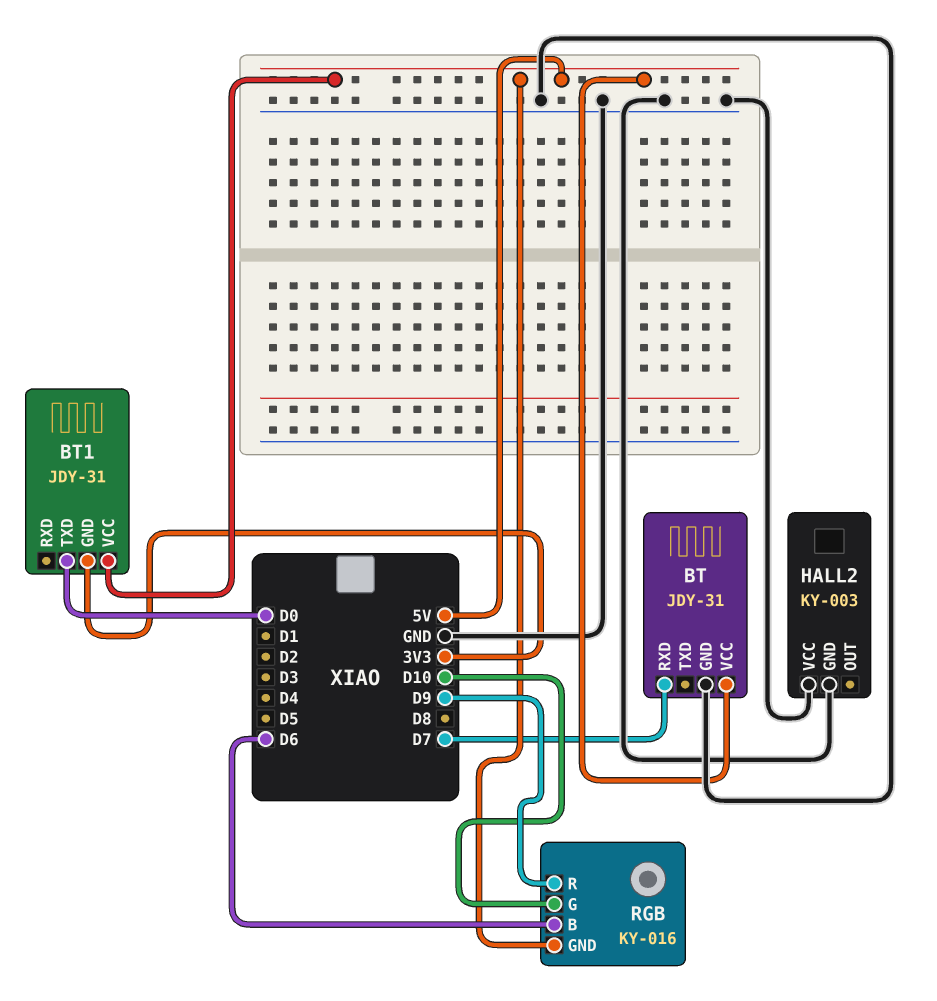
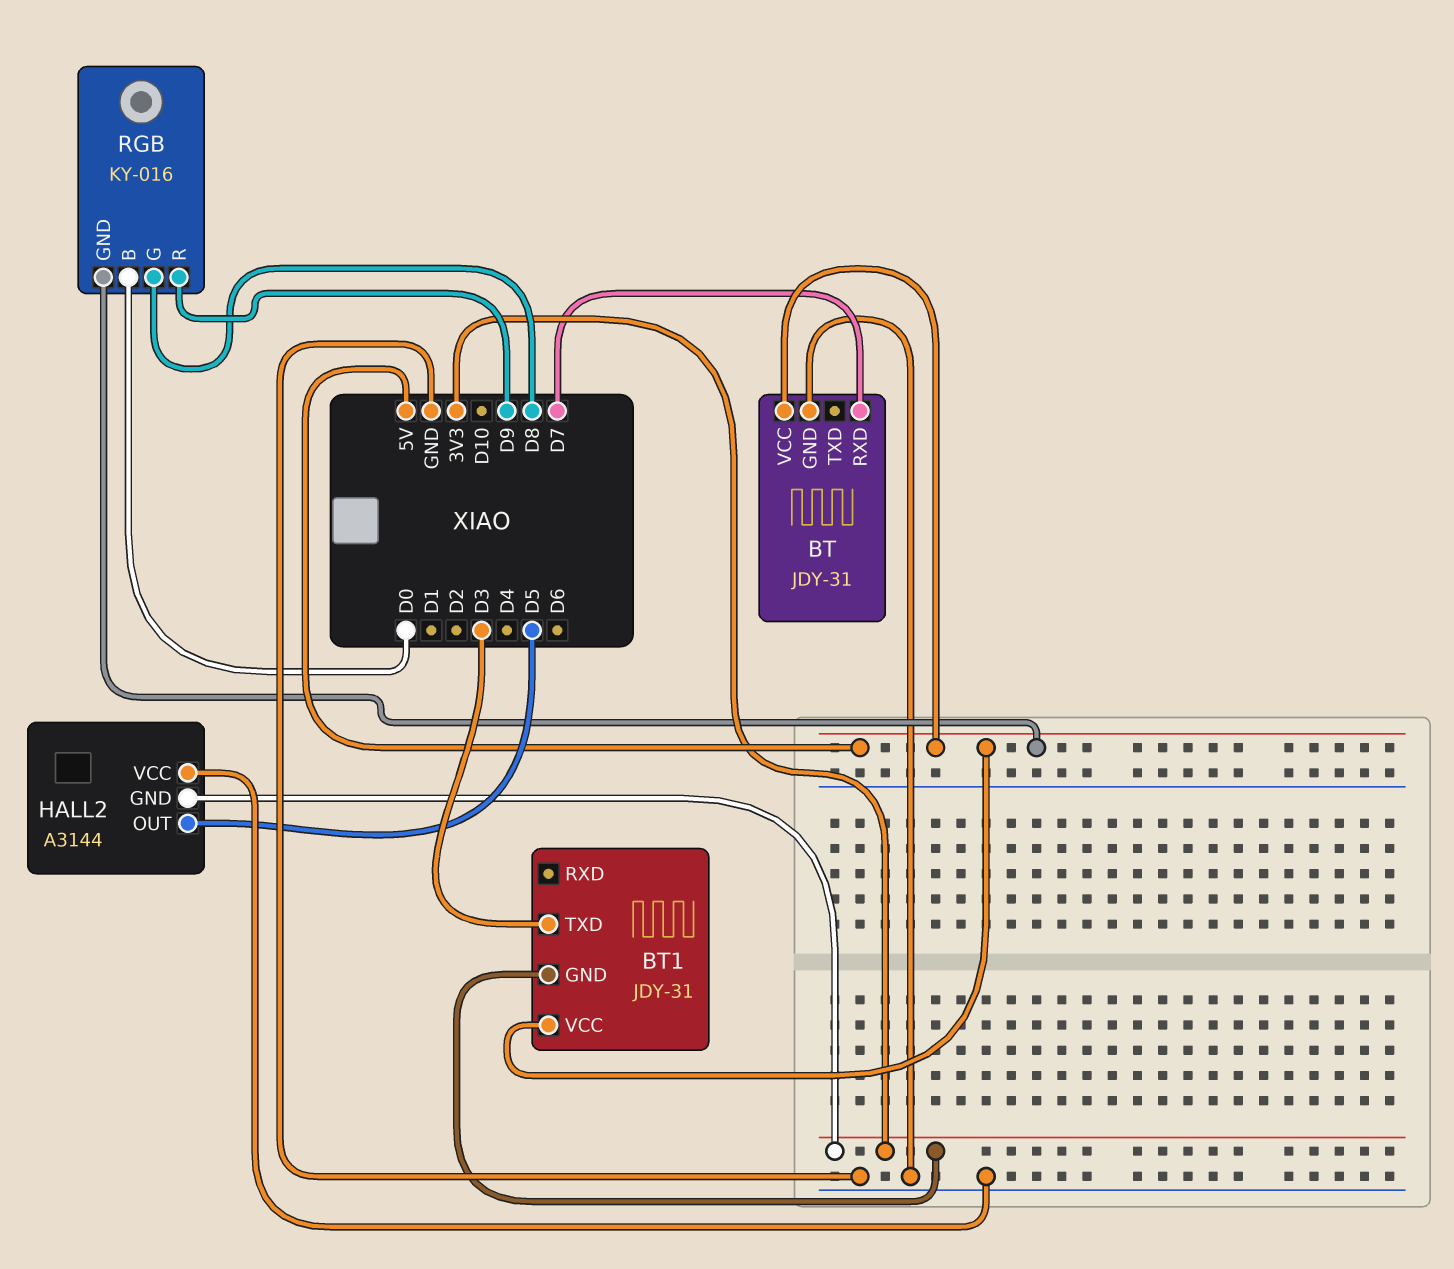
BT1 pin TXD: D0 -> D3
HALL2: KY-003 -> A3144
HALL2 pin GND: GND -> 3V3
HALL2 pin OUT: none -> D5
RGB pin B: D6 -> D0
RGB pin G: D10 -> D8

